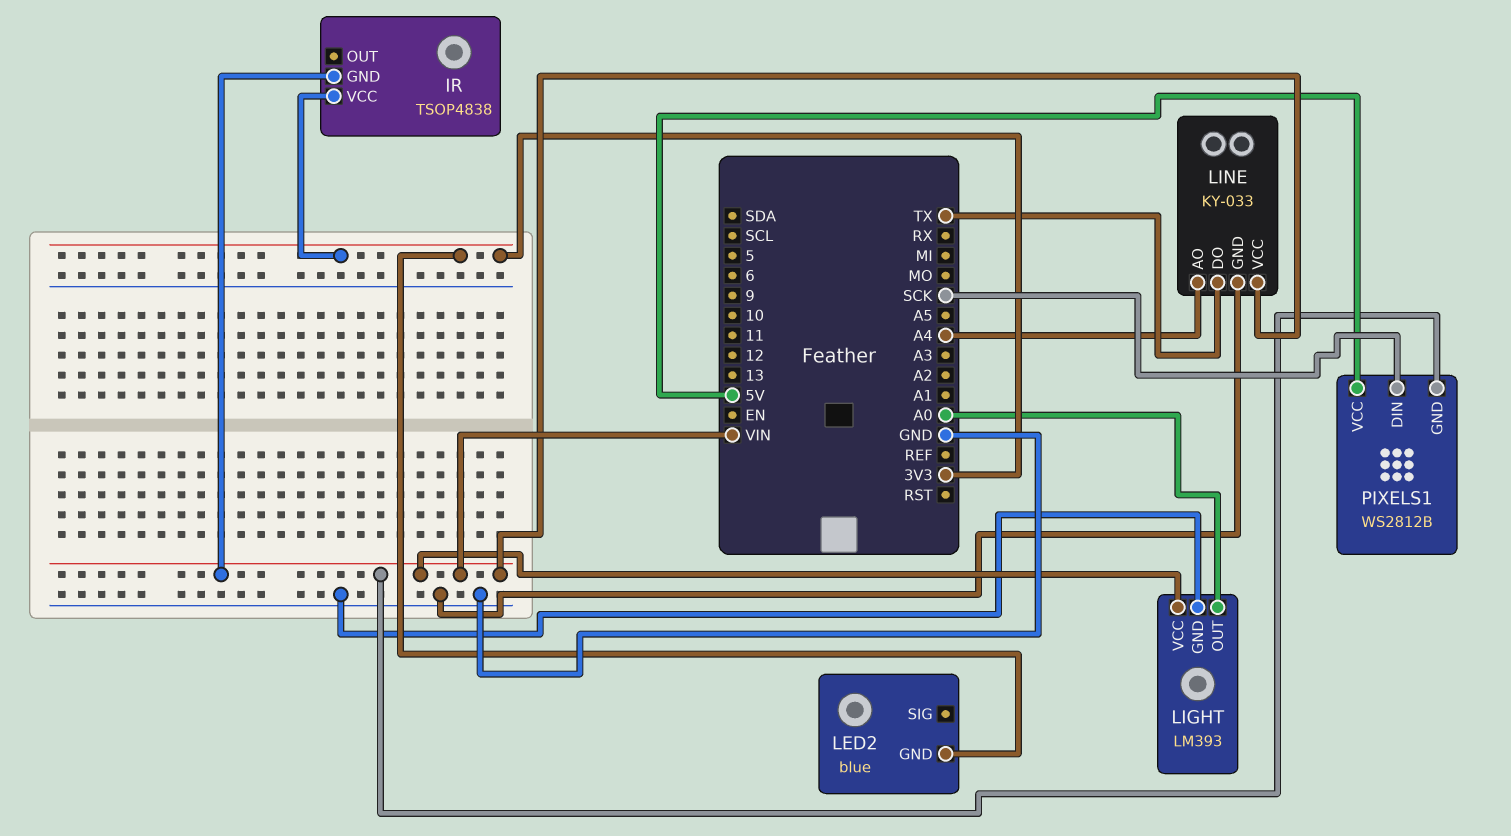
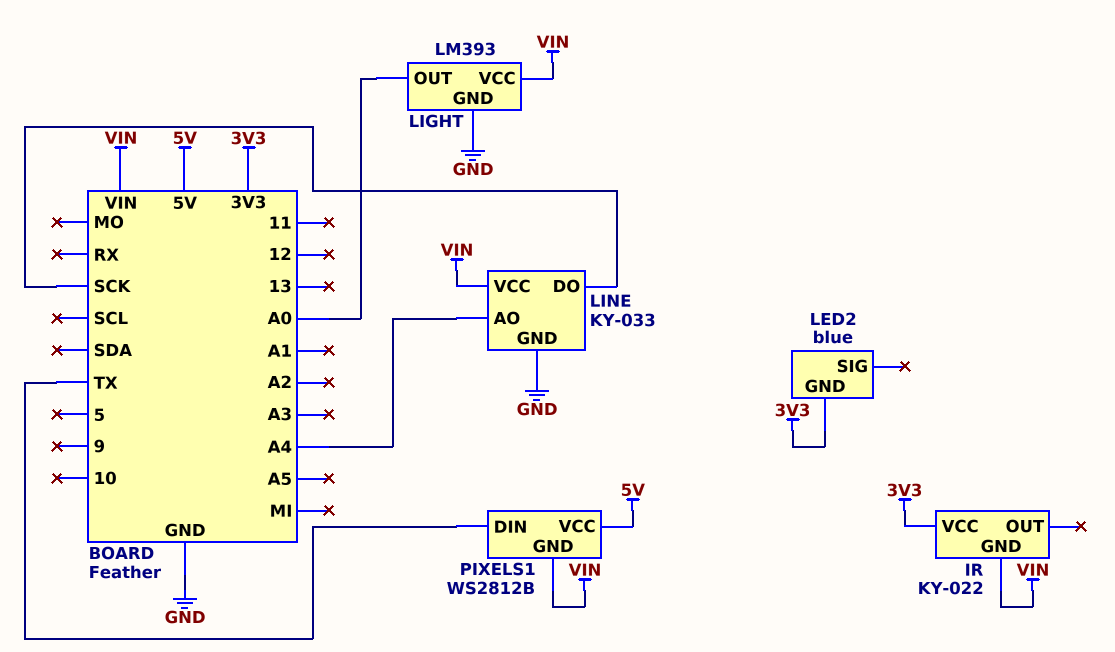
IR: TSOP4838 -> KY-022
LINE pin DO: TX -> SCK
PIXELS1 pin DIN: SCK -> TX

